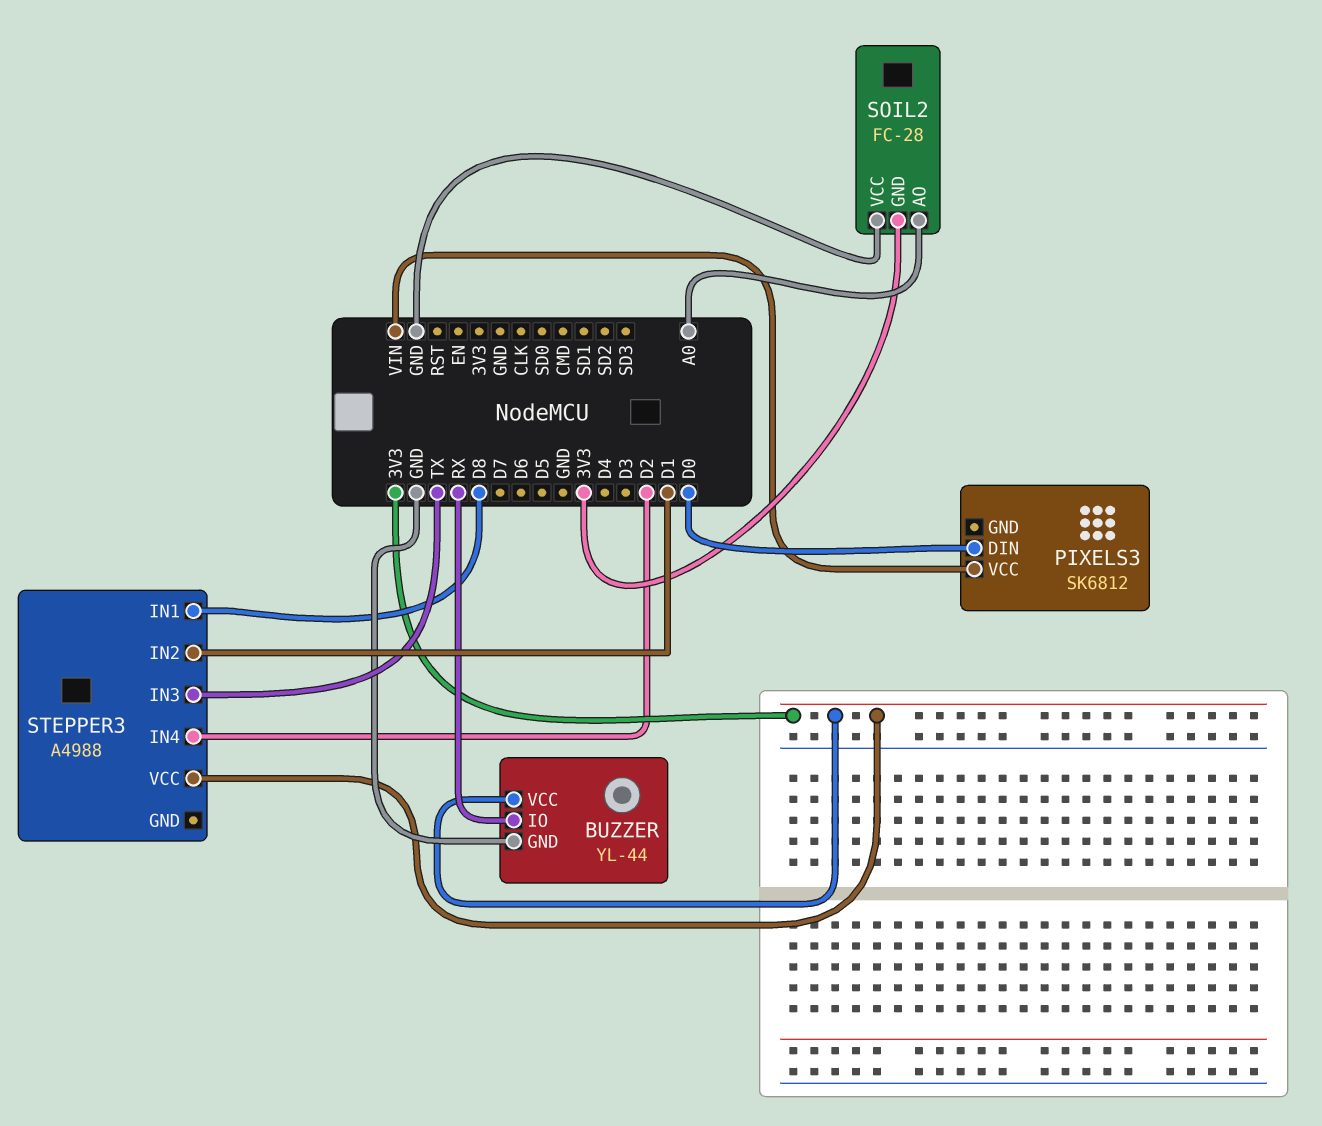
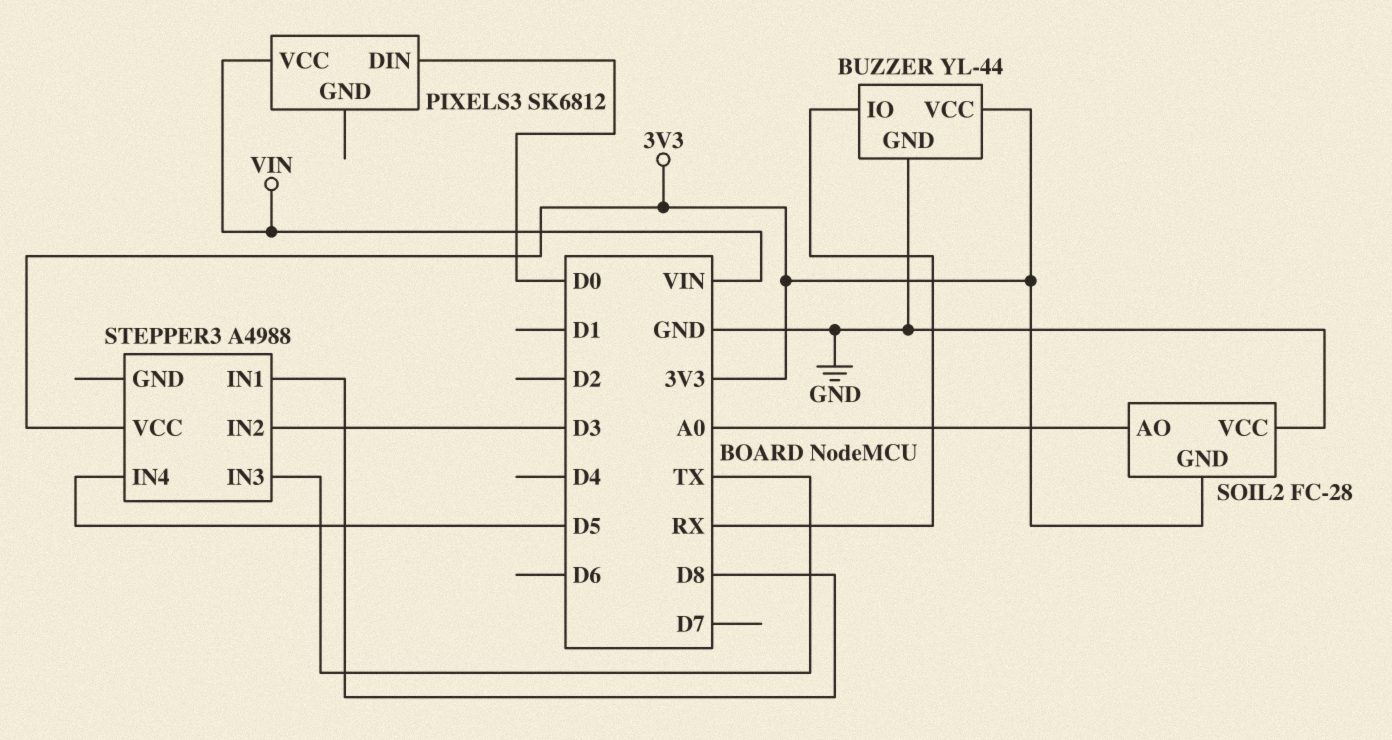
STEPPER3 pin IN2: D1 -> D3
STEPPER3 pin IN4: D2 -> D5

